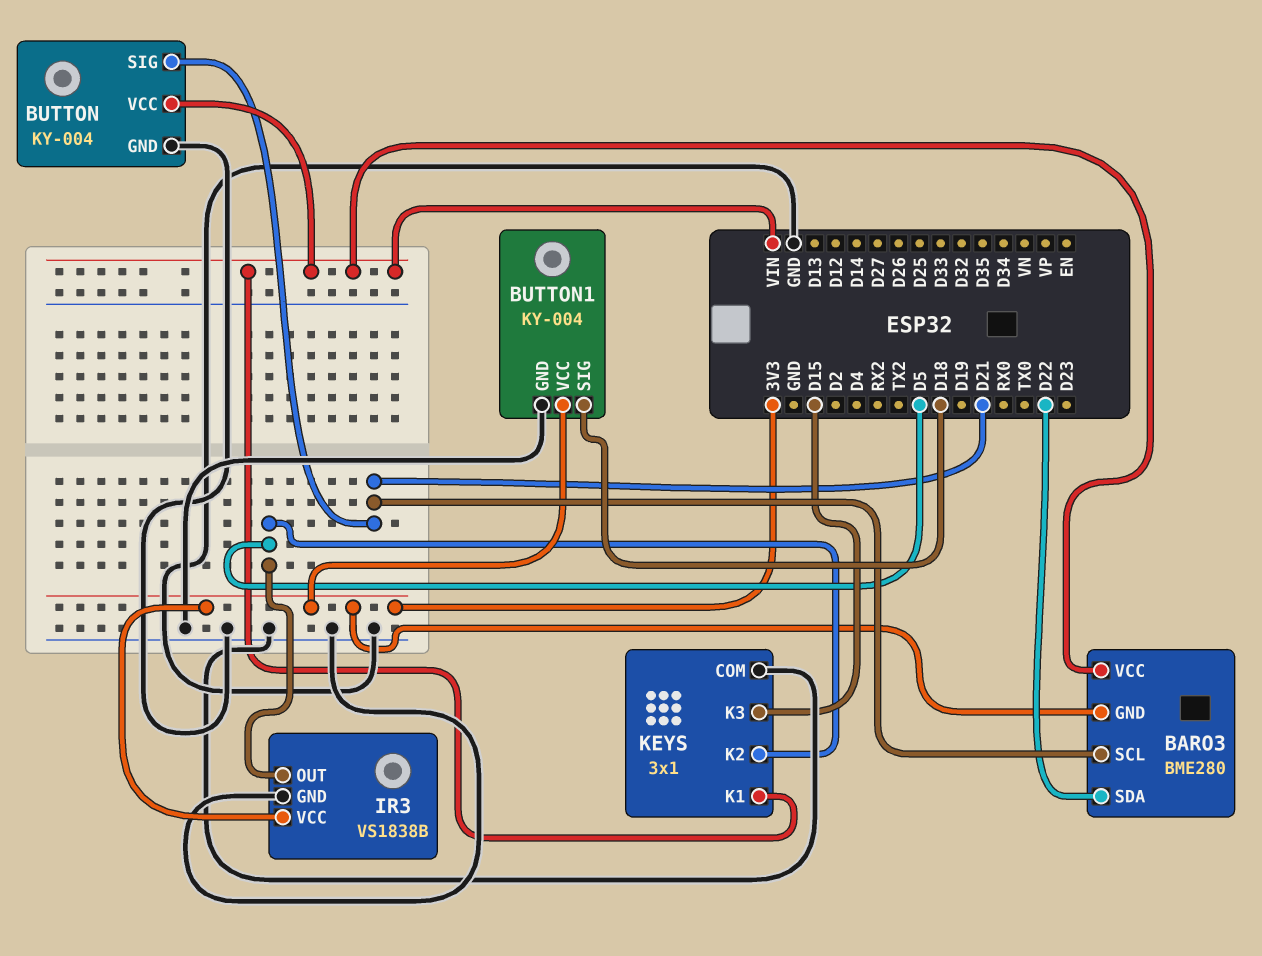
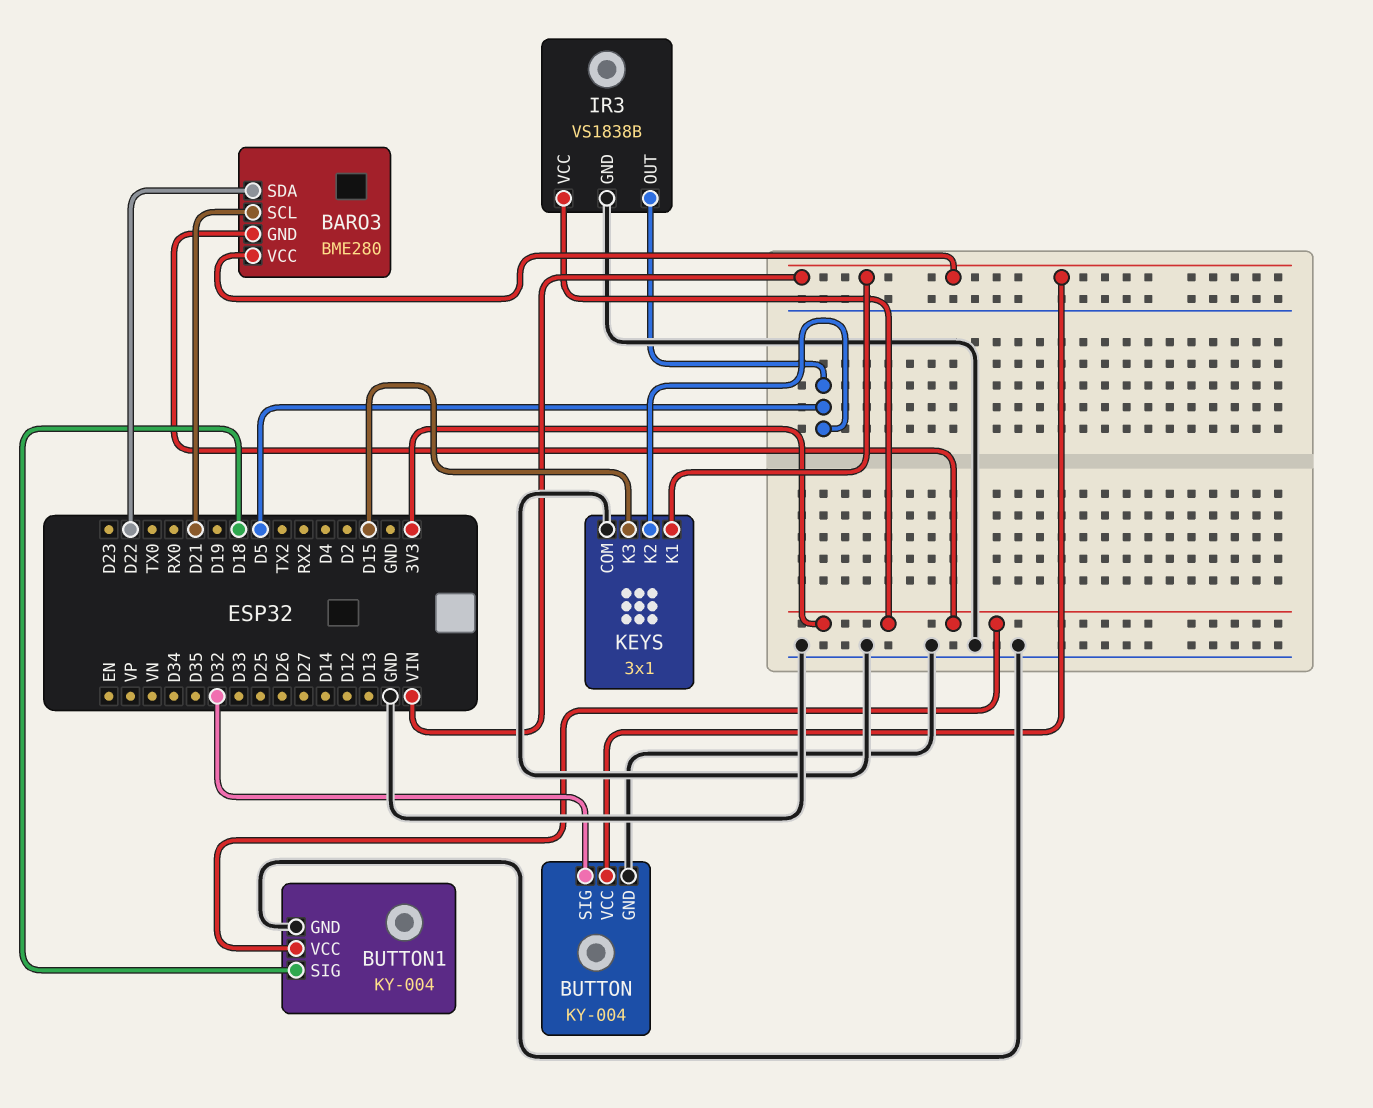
BUTTON pin SIG: D21 -> D32

